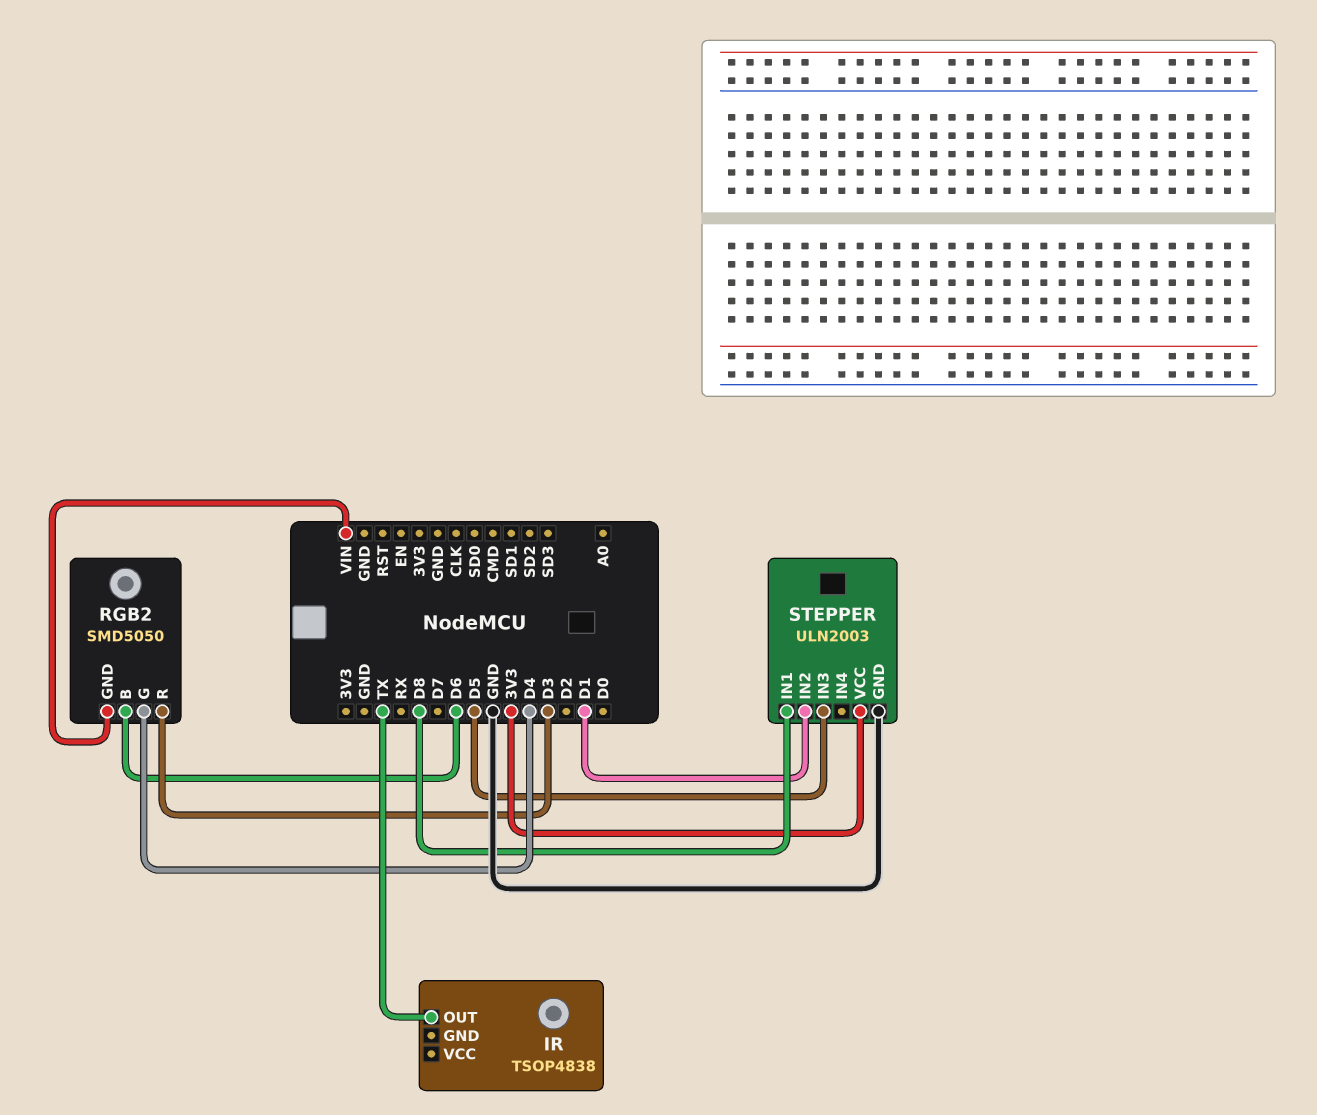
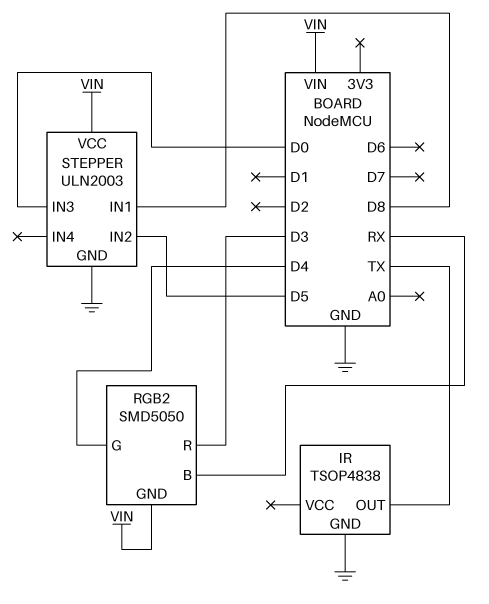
IR pin GND: none -> GND
RGB2 pin B: D6 -> RX
STEPPER pin IN2: D1 -> D5
STEPPER pin IN3: D5 -> D0
STEPPER pin VCC: 3V3 -> VIN

